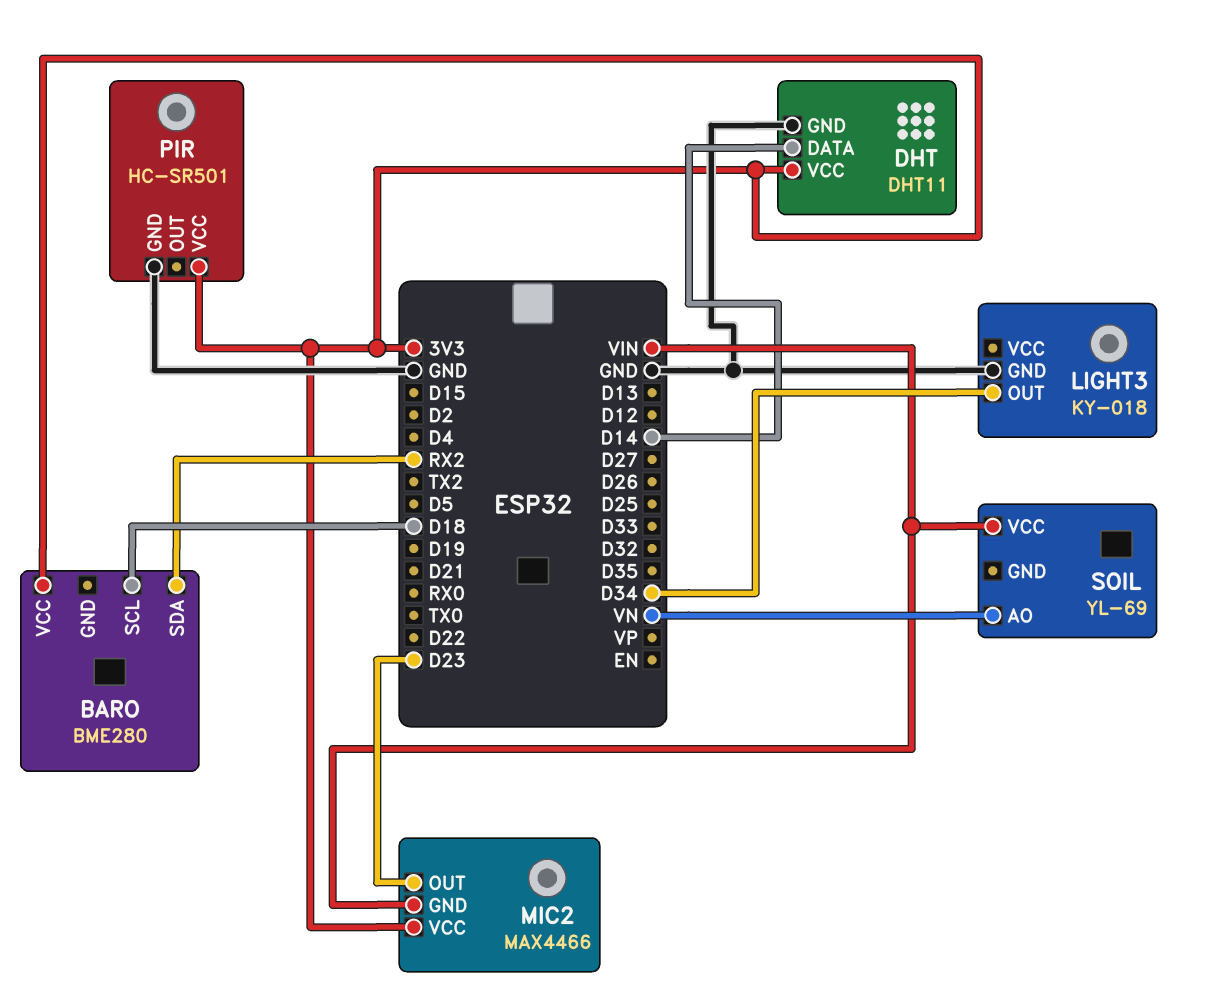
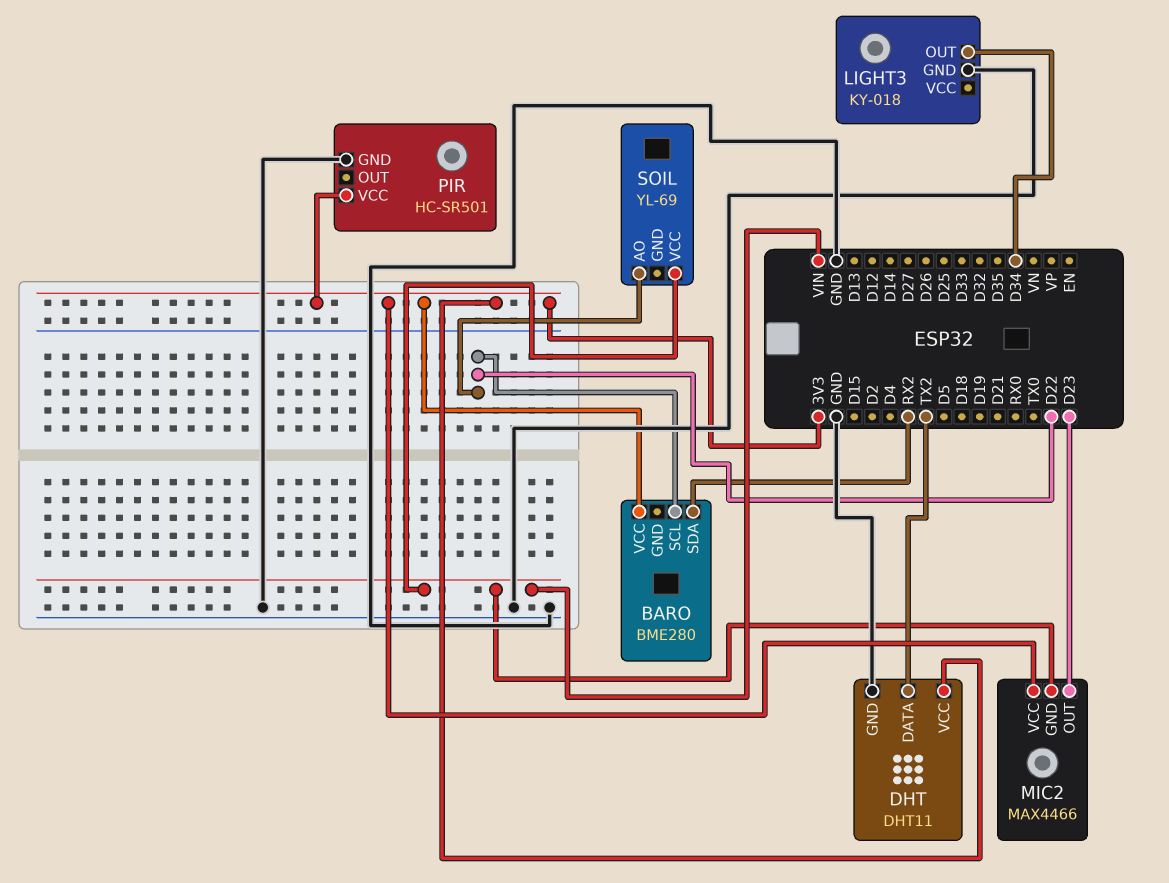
BARO pin SCL: D18 -> D22
DHT pin DATA: D14 -> TX2
SOIL pin AO: VN -> D22

